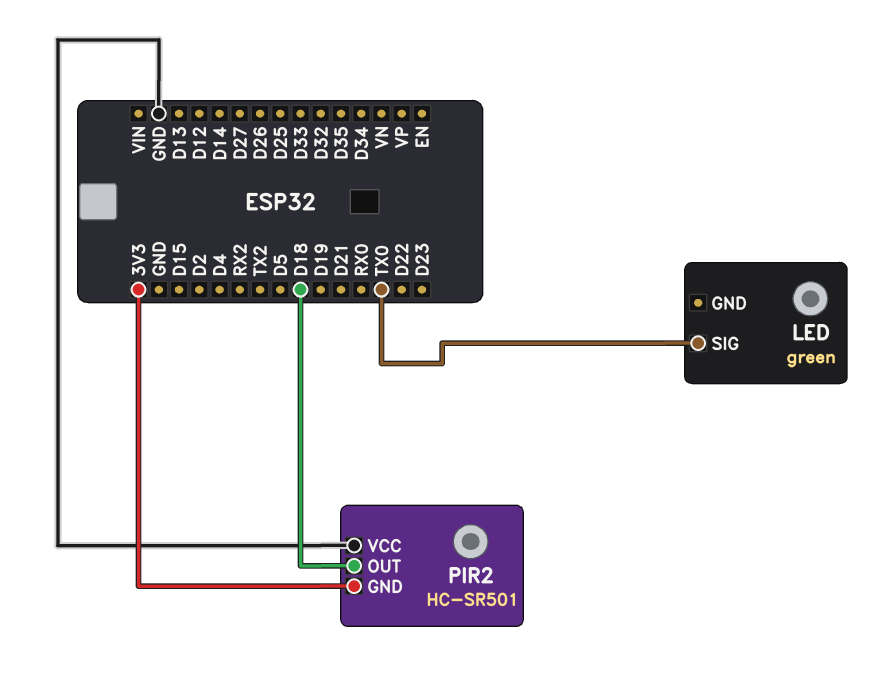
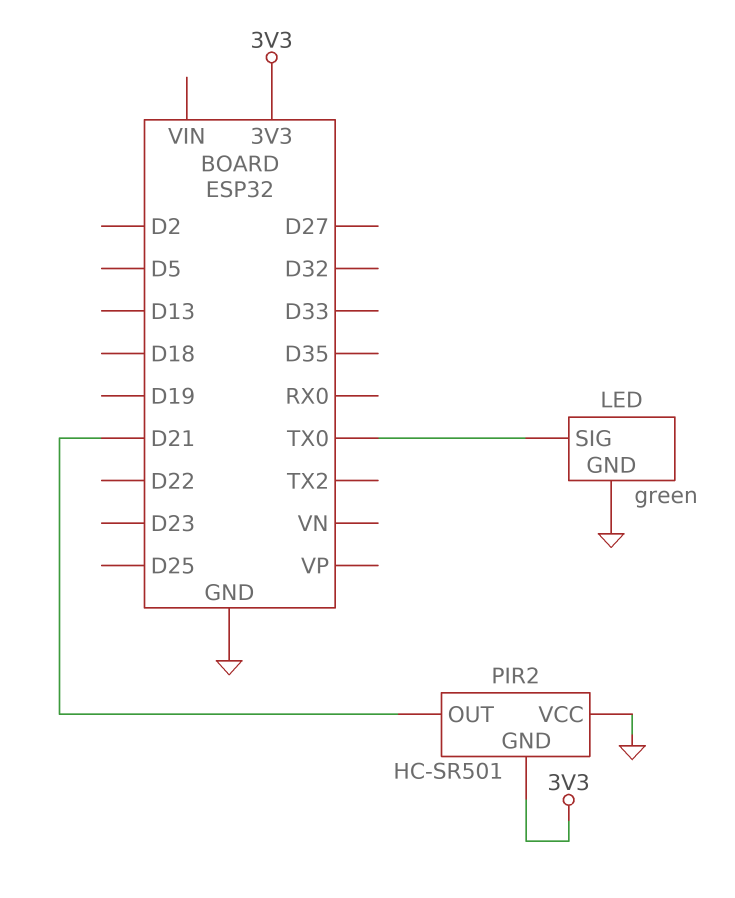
LED pin GND: none -> GND
PIR2 pin OUT: D18 -> D21

